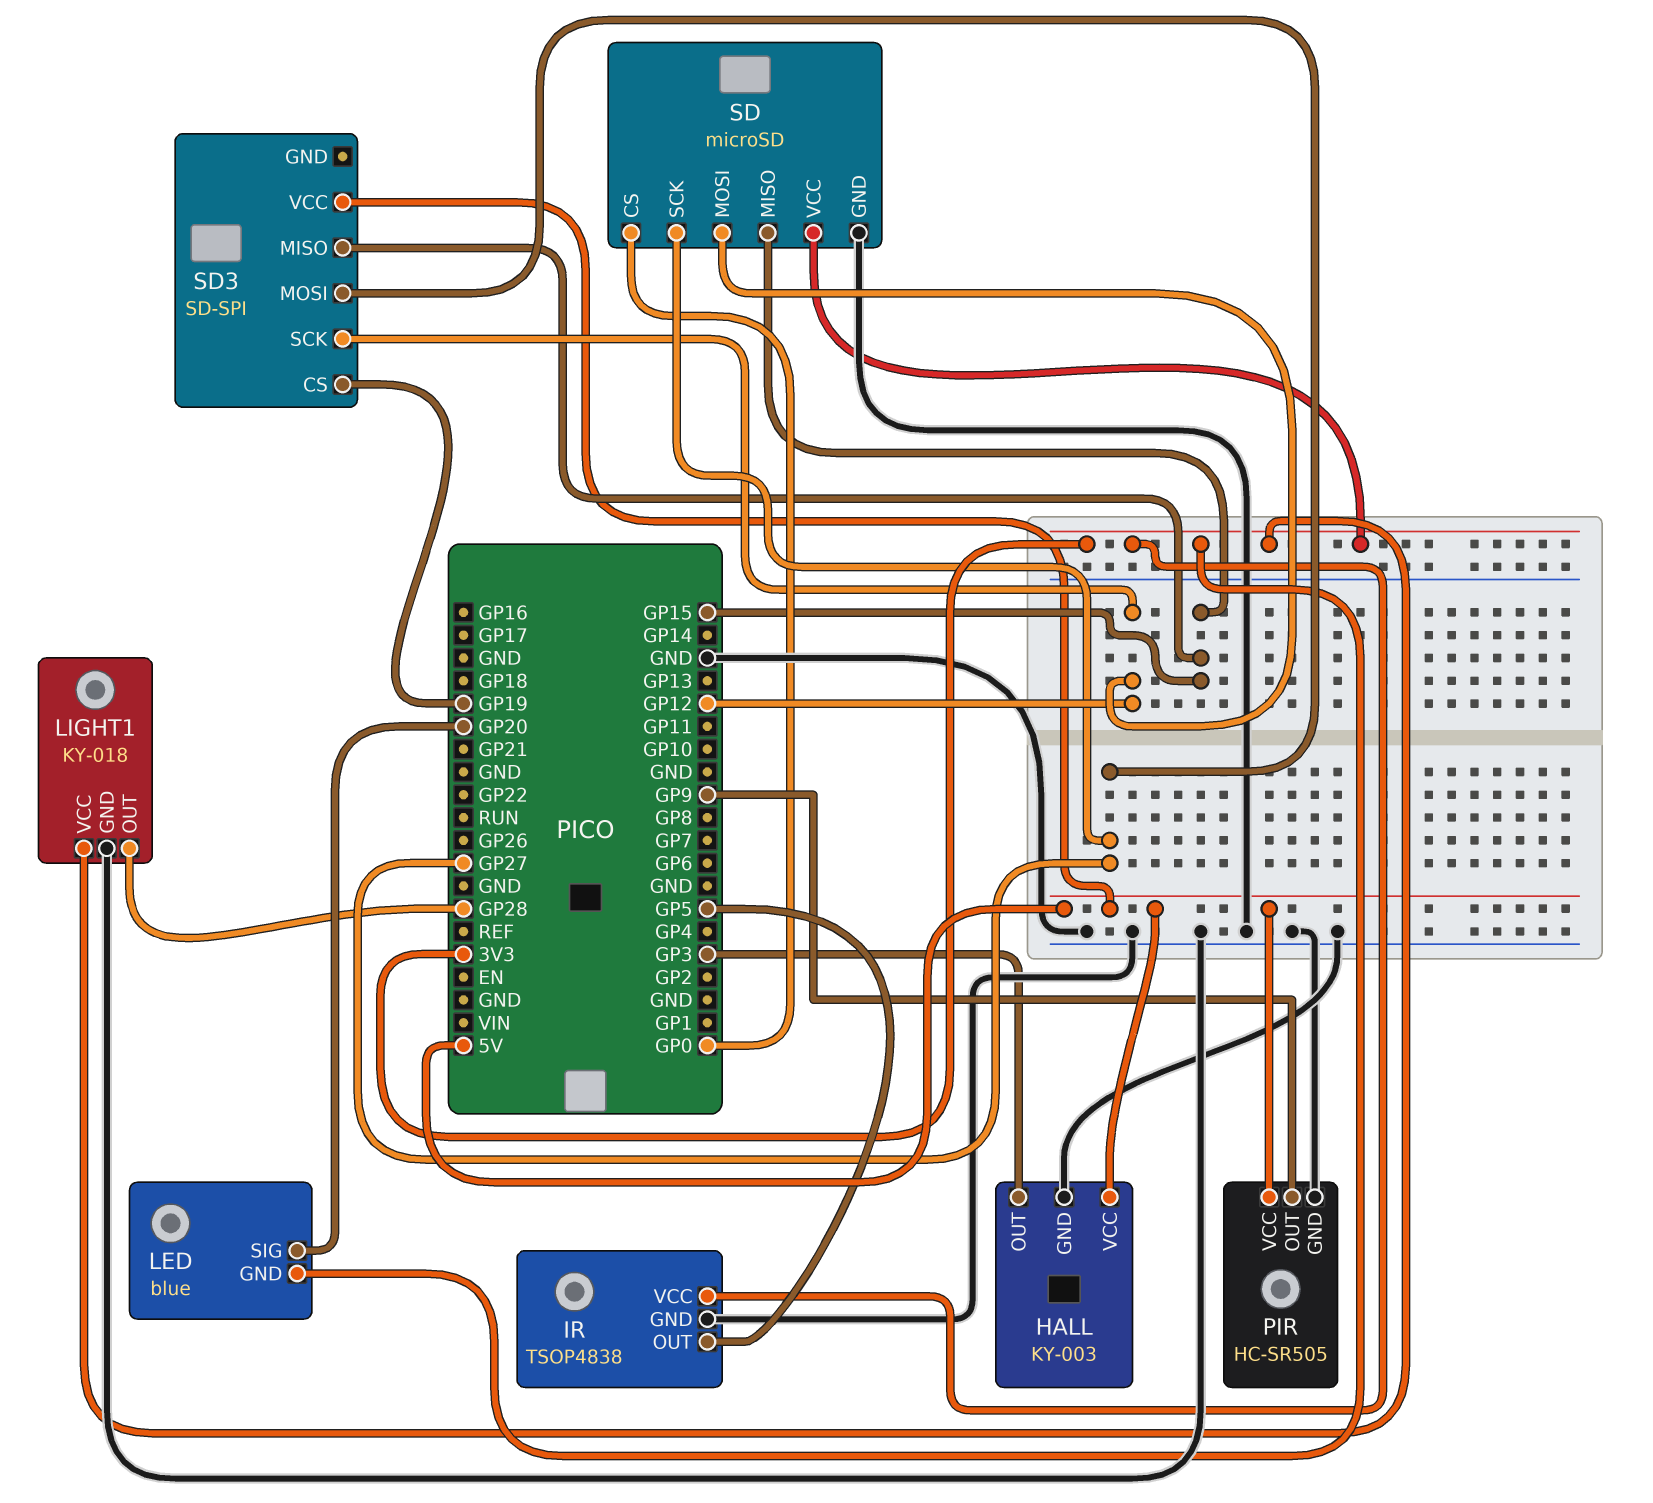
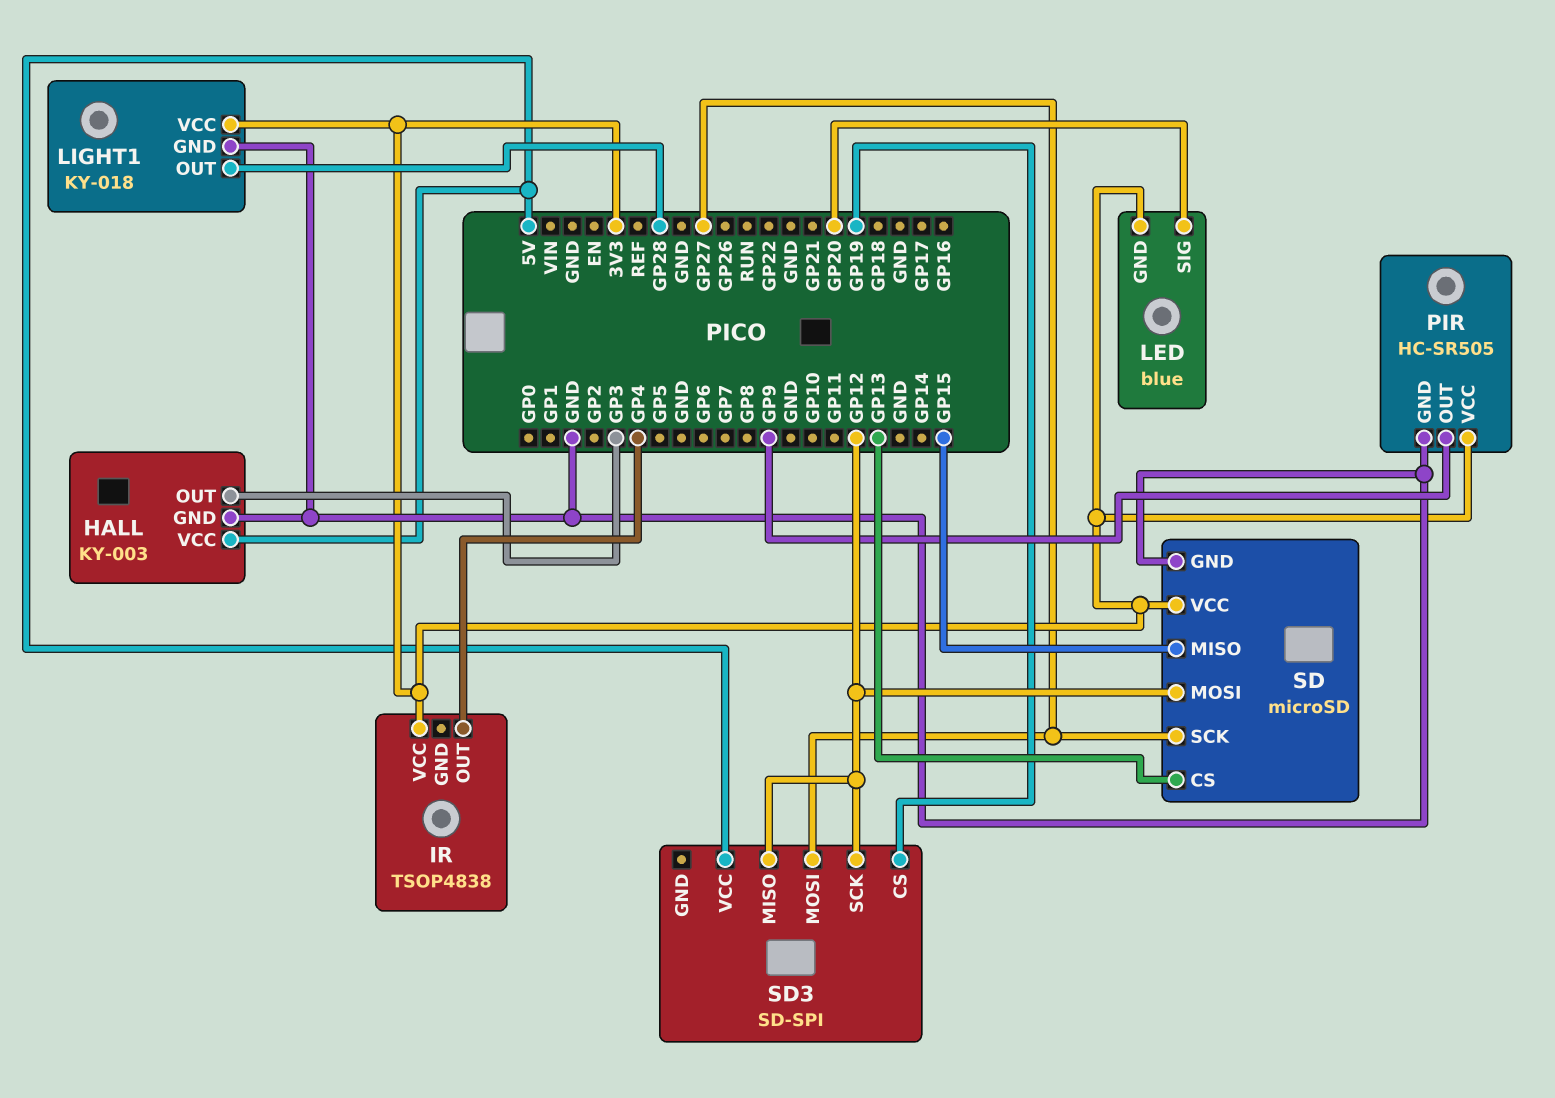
IR pin GND: GND -> none
IR pin OUT: GP5 -> GP4
PIR pin VCC: 5V -> 3V3
SD pin CS: GP0 -> GP13
SD3 pin MISO: GP15 -> GP12

